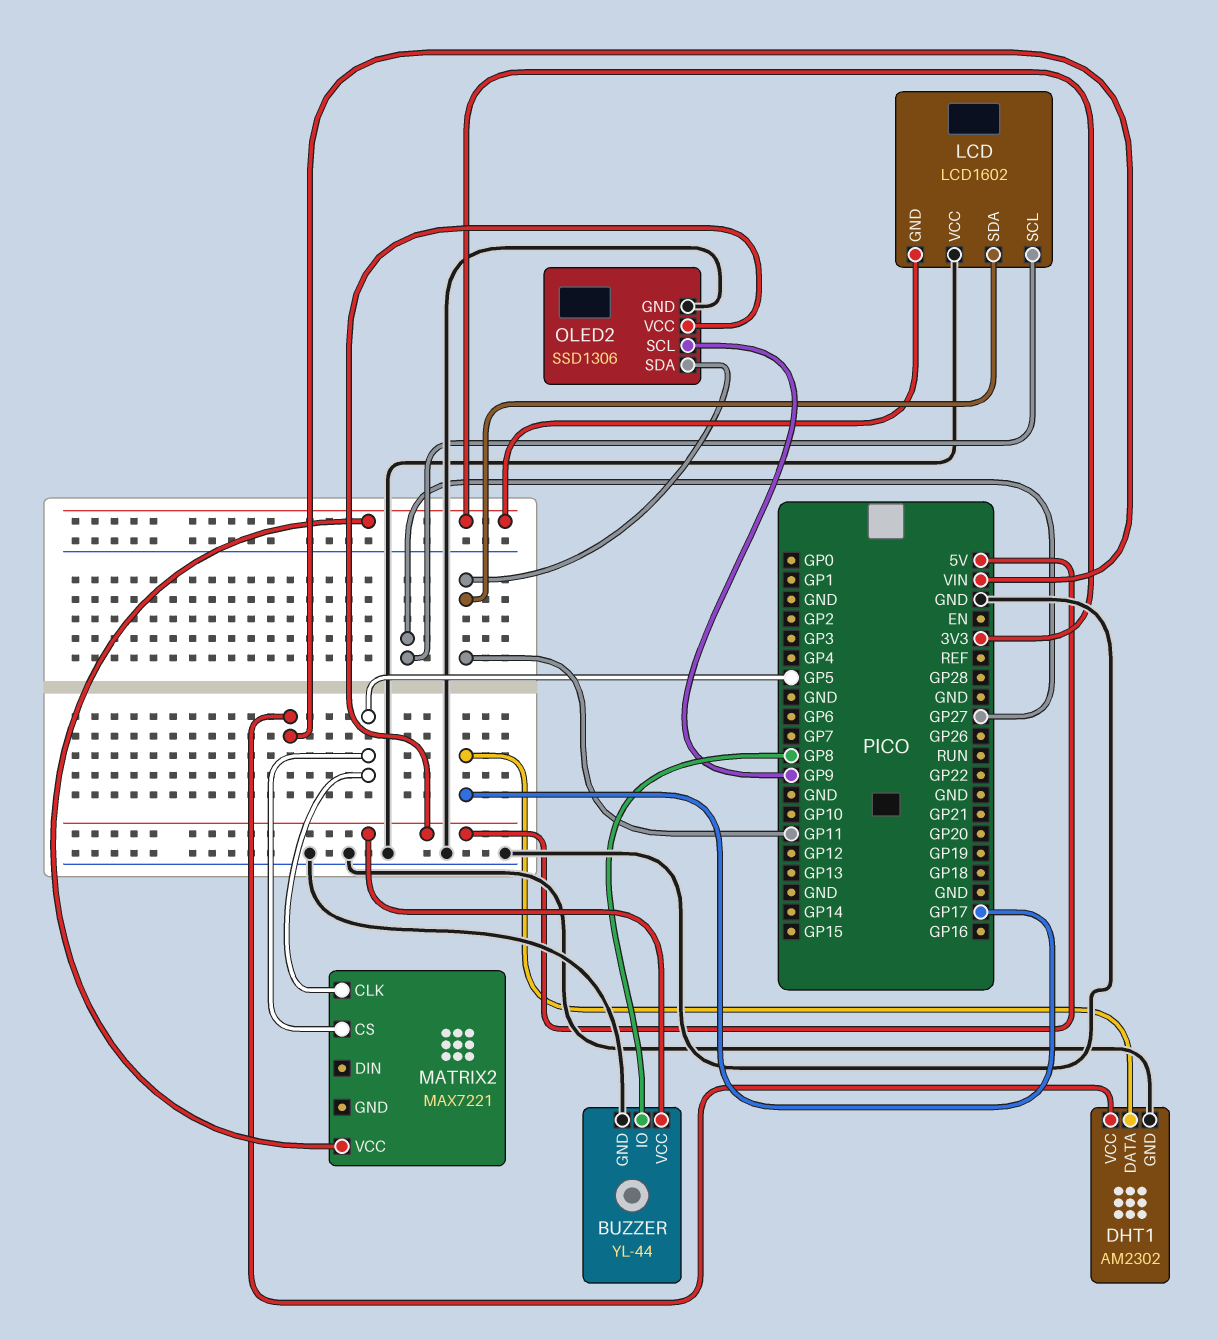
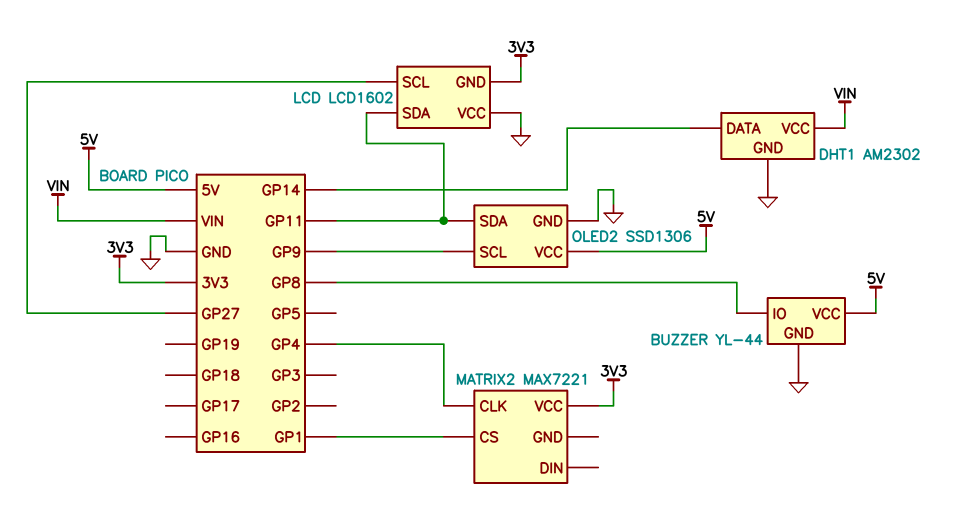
DHT1 pin DATA: GP17 -> GP14
MATRIX2 pin CLK: GP5 -> GP4
MATRIX2 pin CS: GP5 -> GP1

